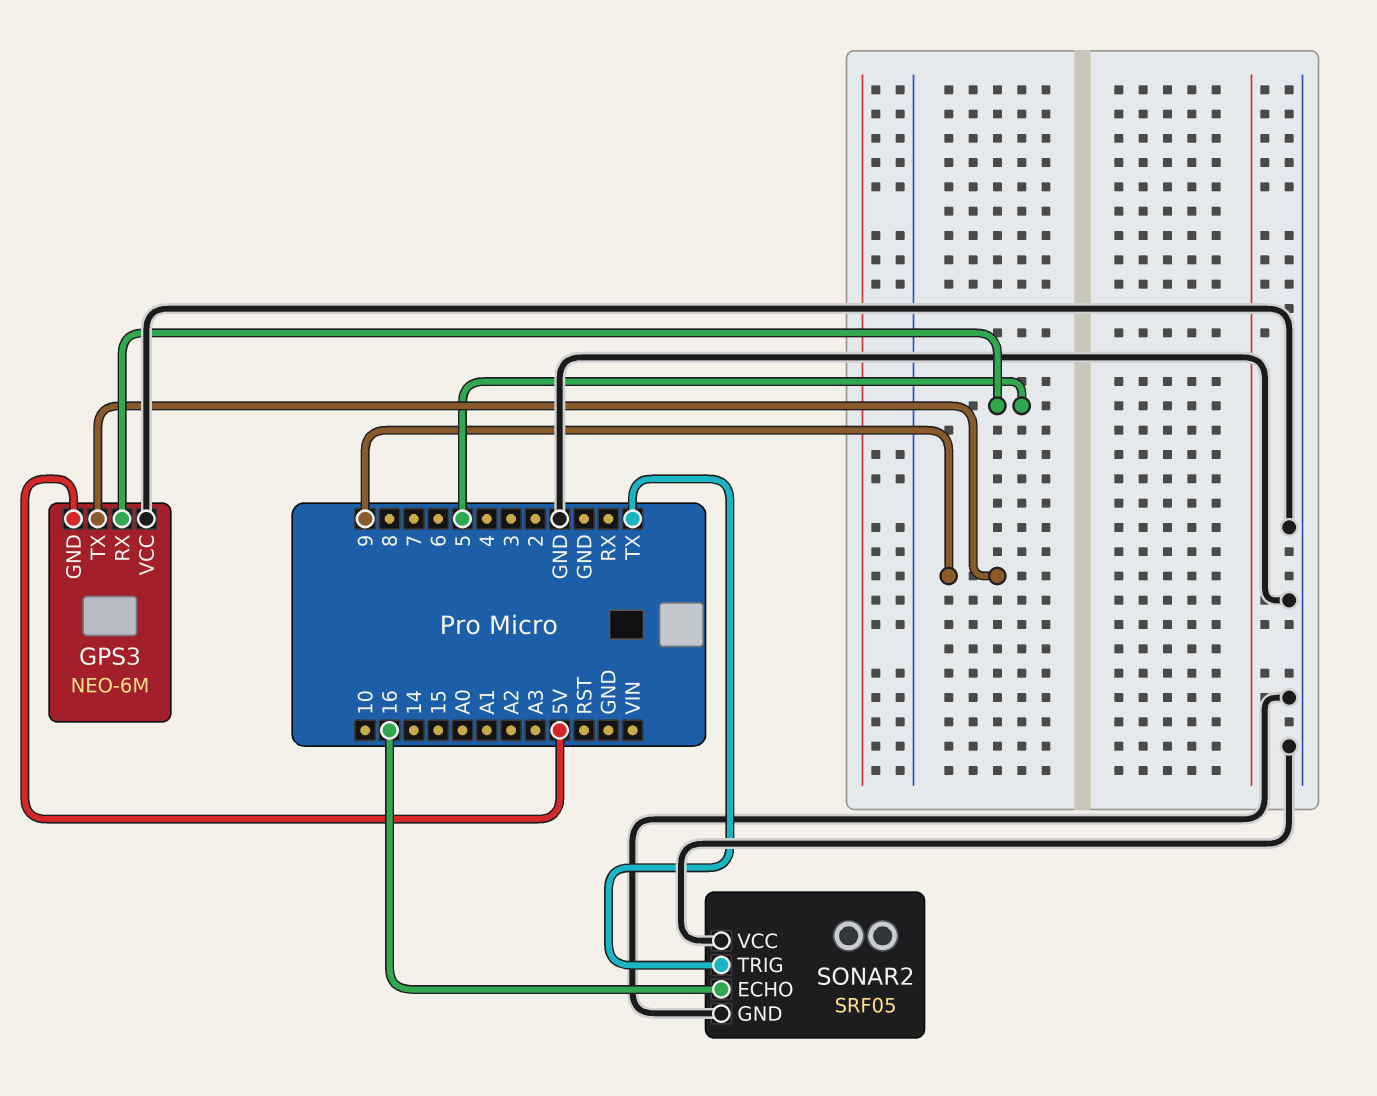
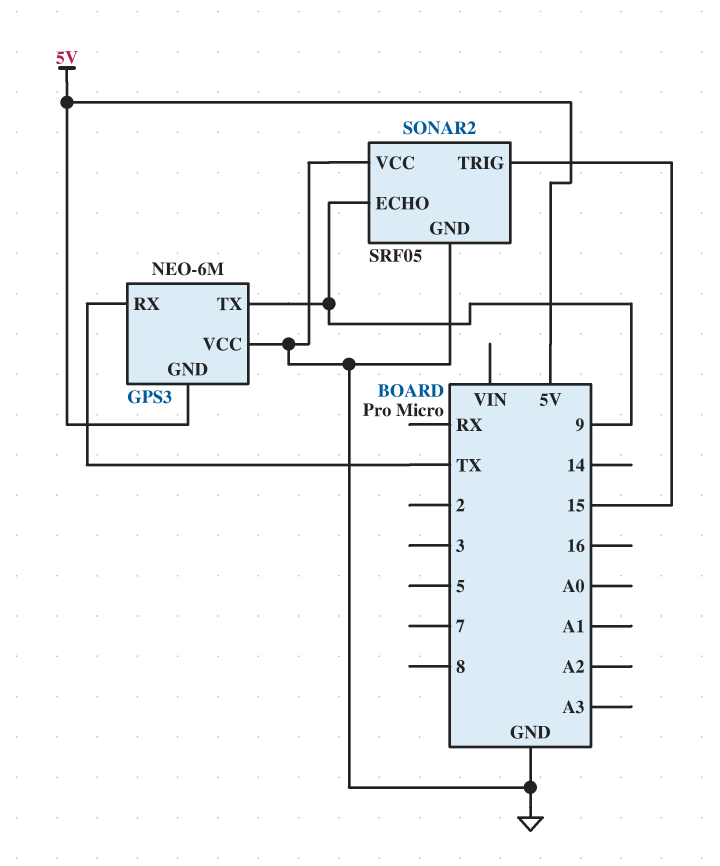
GPS3 pin RX: 5 -> TX
SONAR2 pin ECHO: 16 -> 9
SONAR2 pin TRIG: TX -> 15

